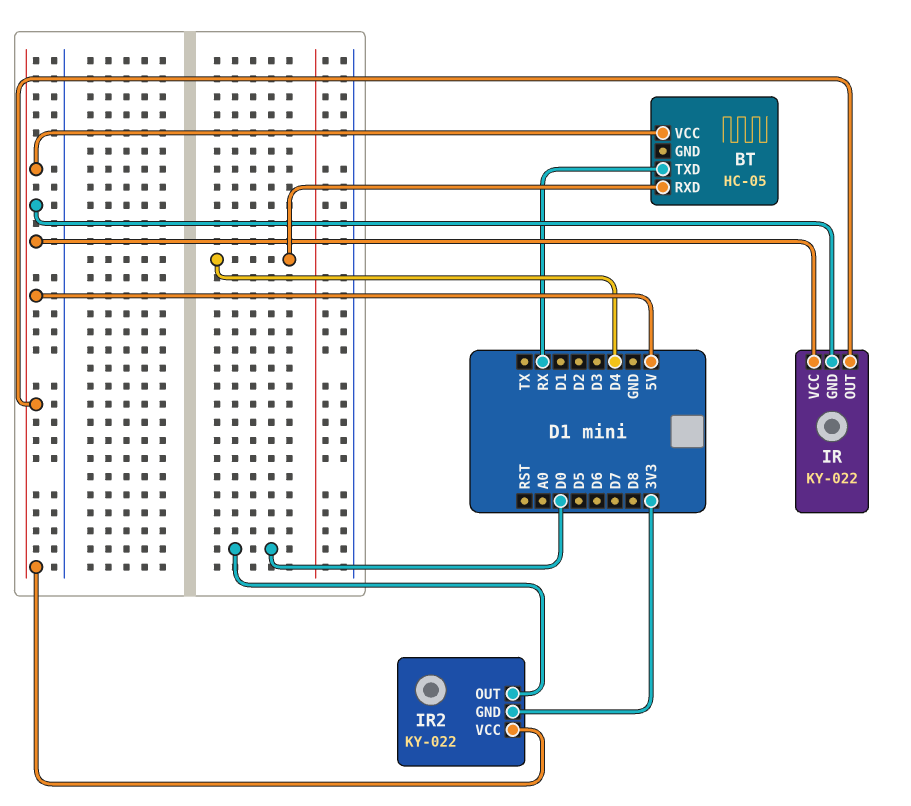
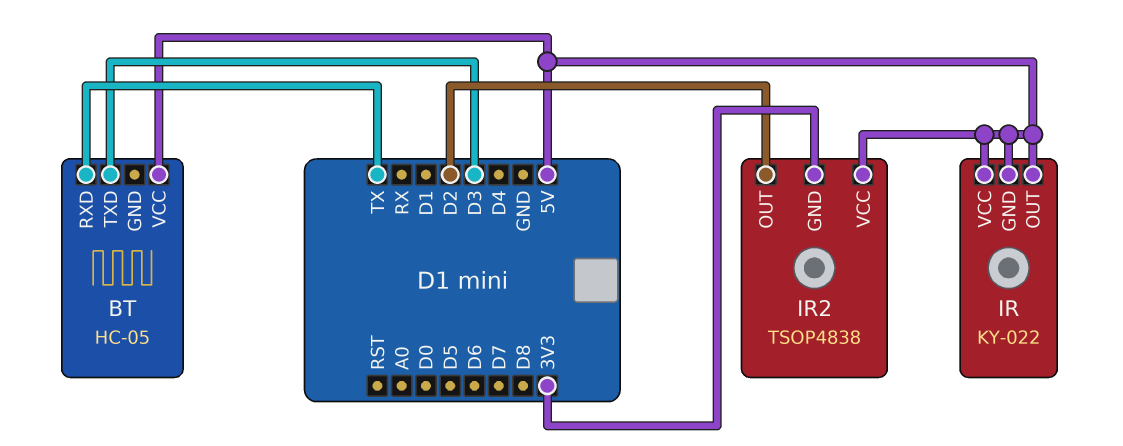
BT pin RXD: D4 -> TX
BT pin TXD: RX -> D3
IR2: KY-022 -> TSOP4838
IR2 pin OUT: D0 -> D2

